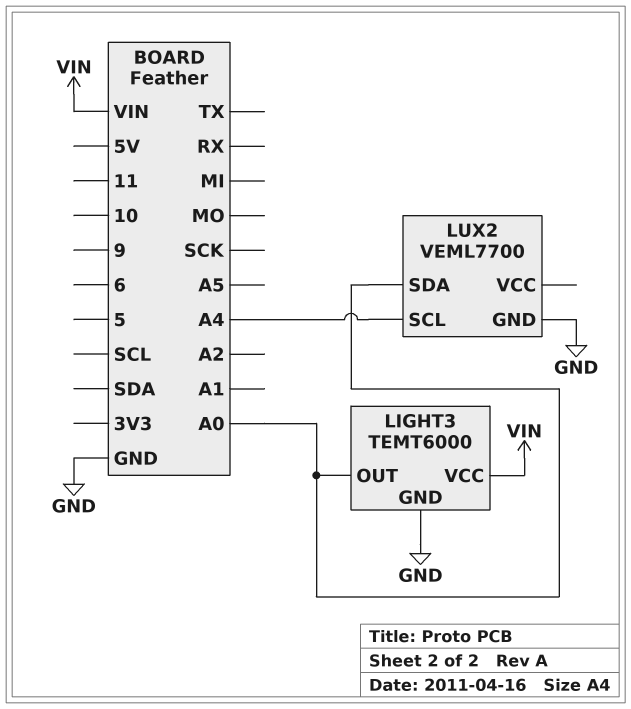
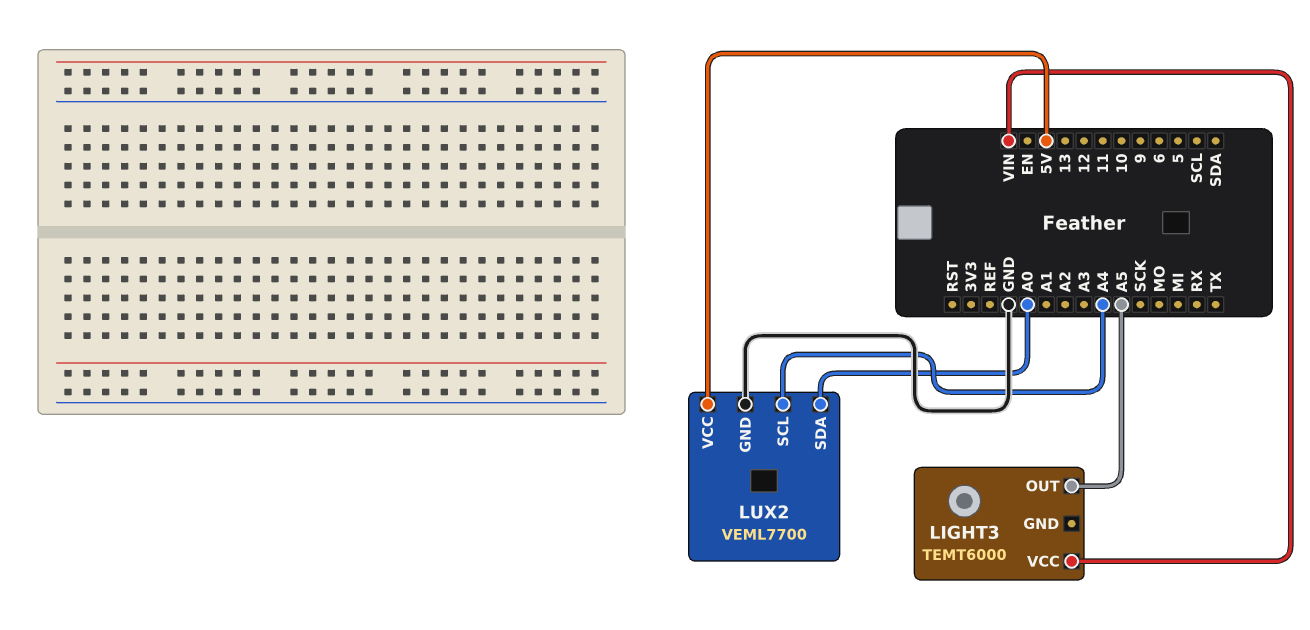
LIGHT3 pin GND: GND -> none
LIGHT3 pin OUT: A0 -> A5
LUX2 pin VCC: none -> 5V

